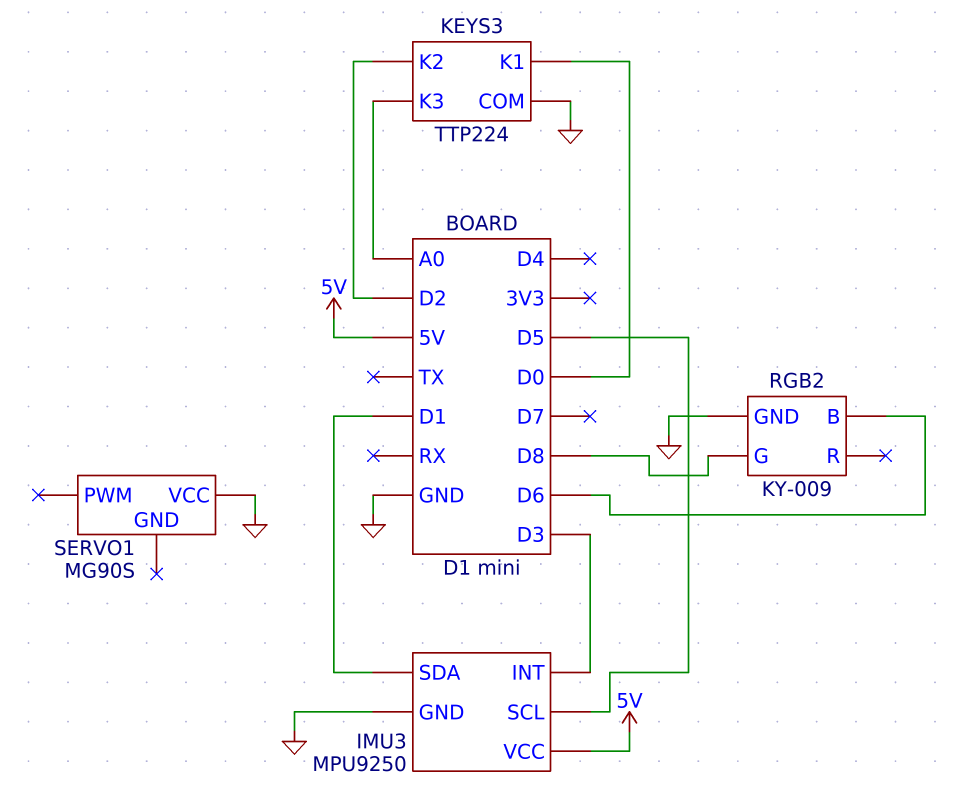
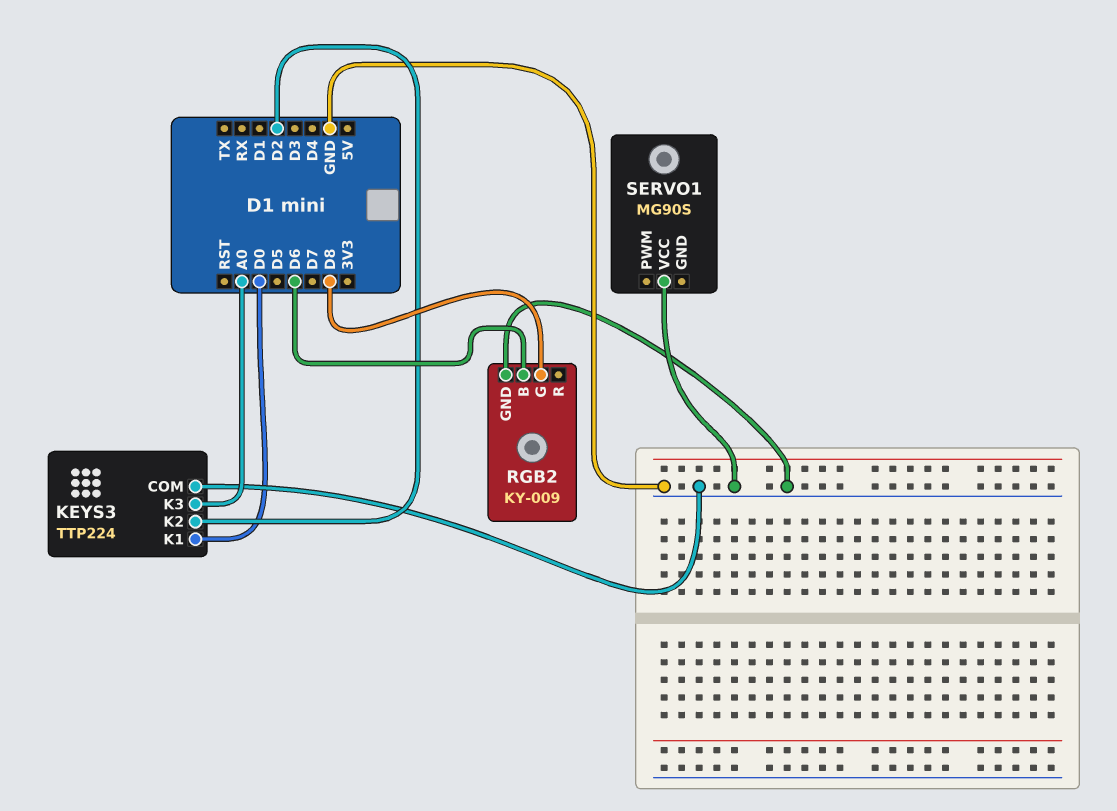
IMU3: MPU9250 -> none
IMU3 pin GND: GND -> none
IMU3 pin INT: D3 -> none
IMU3 pin SCL: D5 -> none
IMU3 pin SDA: D1 -> none
IMU3 pin VCC: 5V -> none

